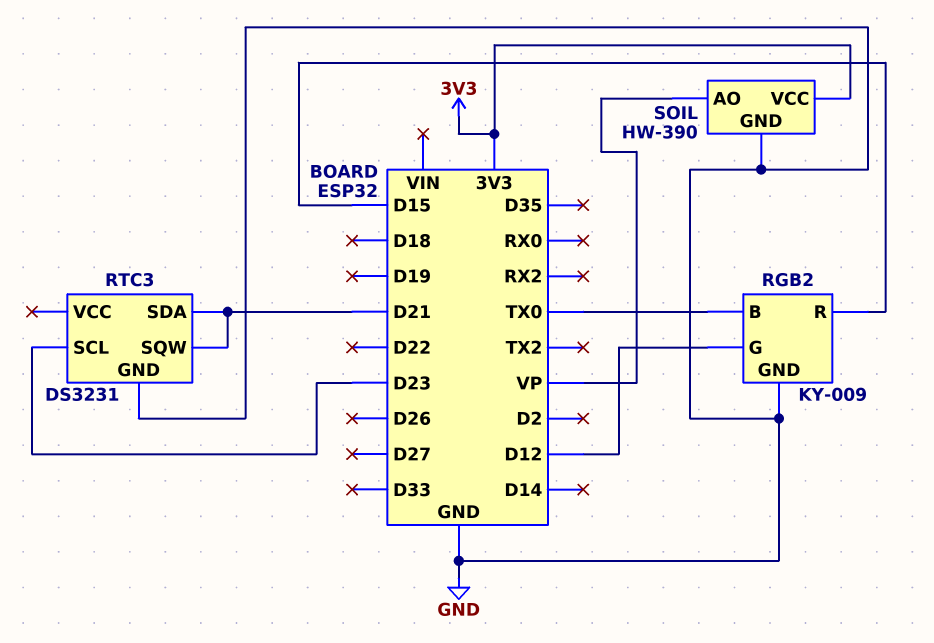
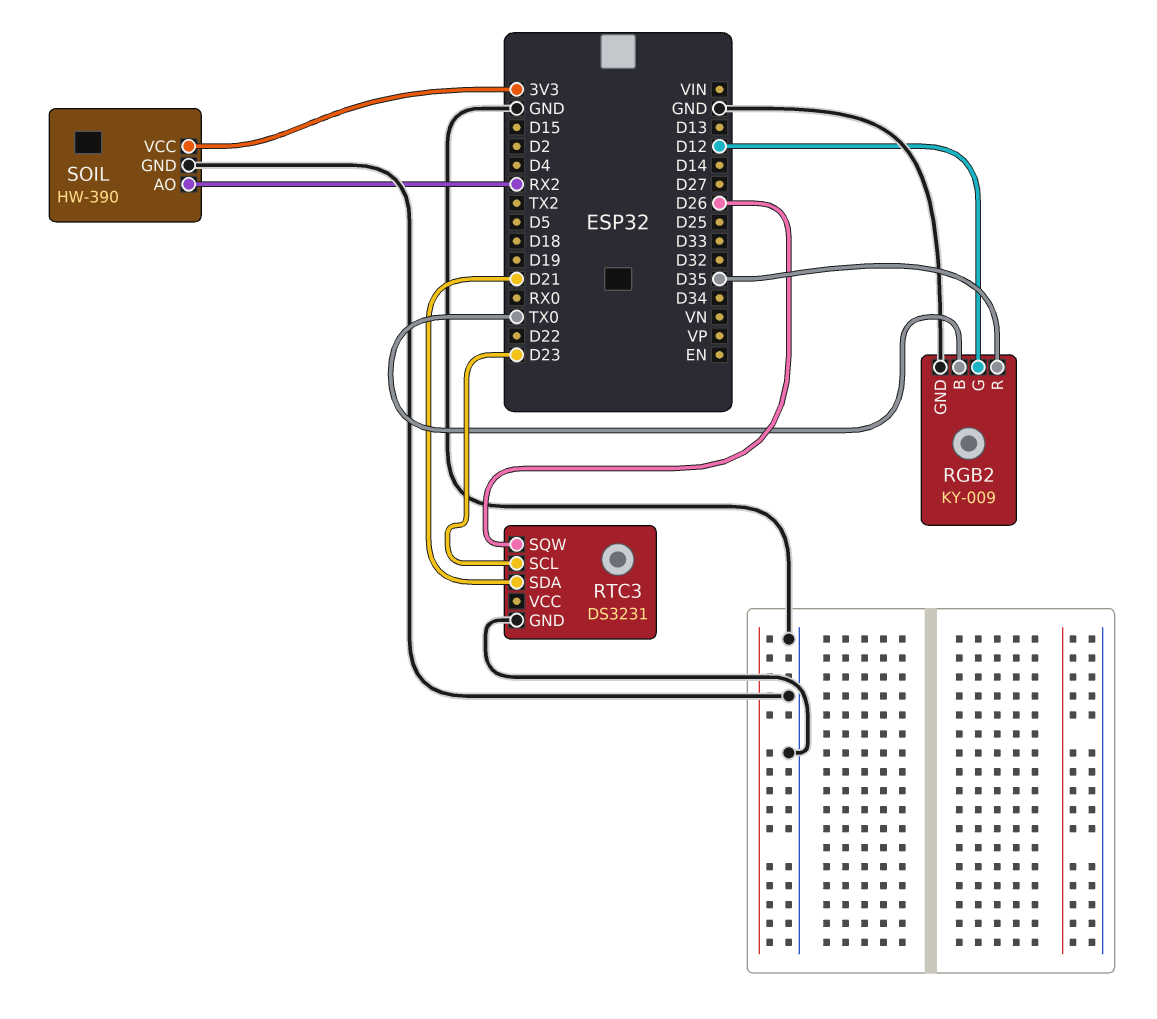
RGB2 pin R: D15 -> D35
RTC3 pin SQW: D21 -> D26
SOIL pin AO: VP -> RX2

